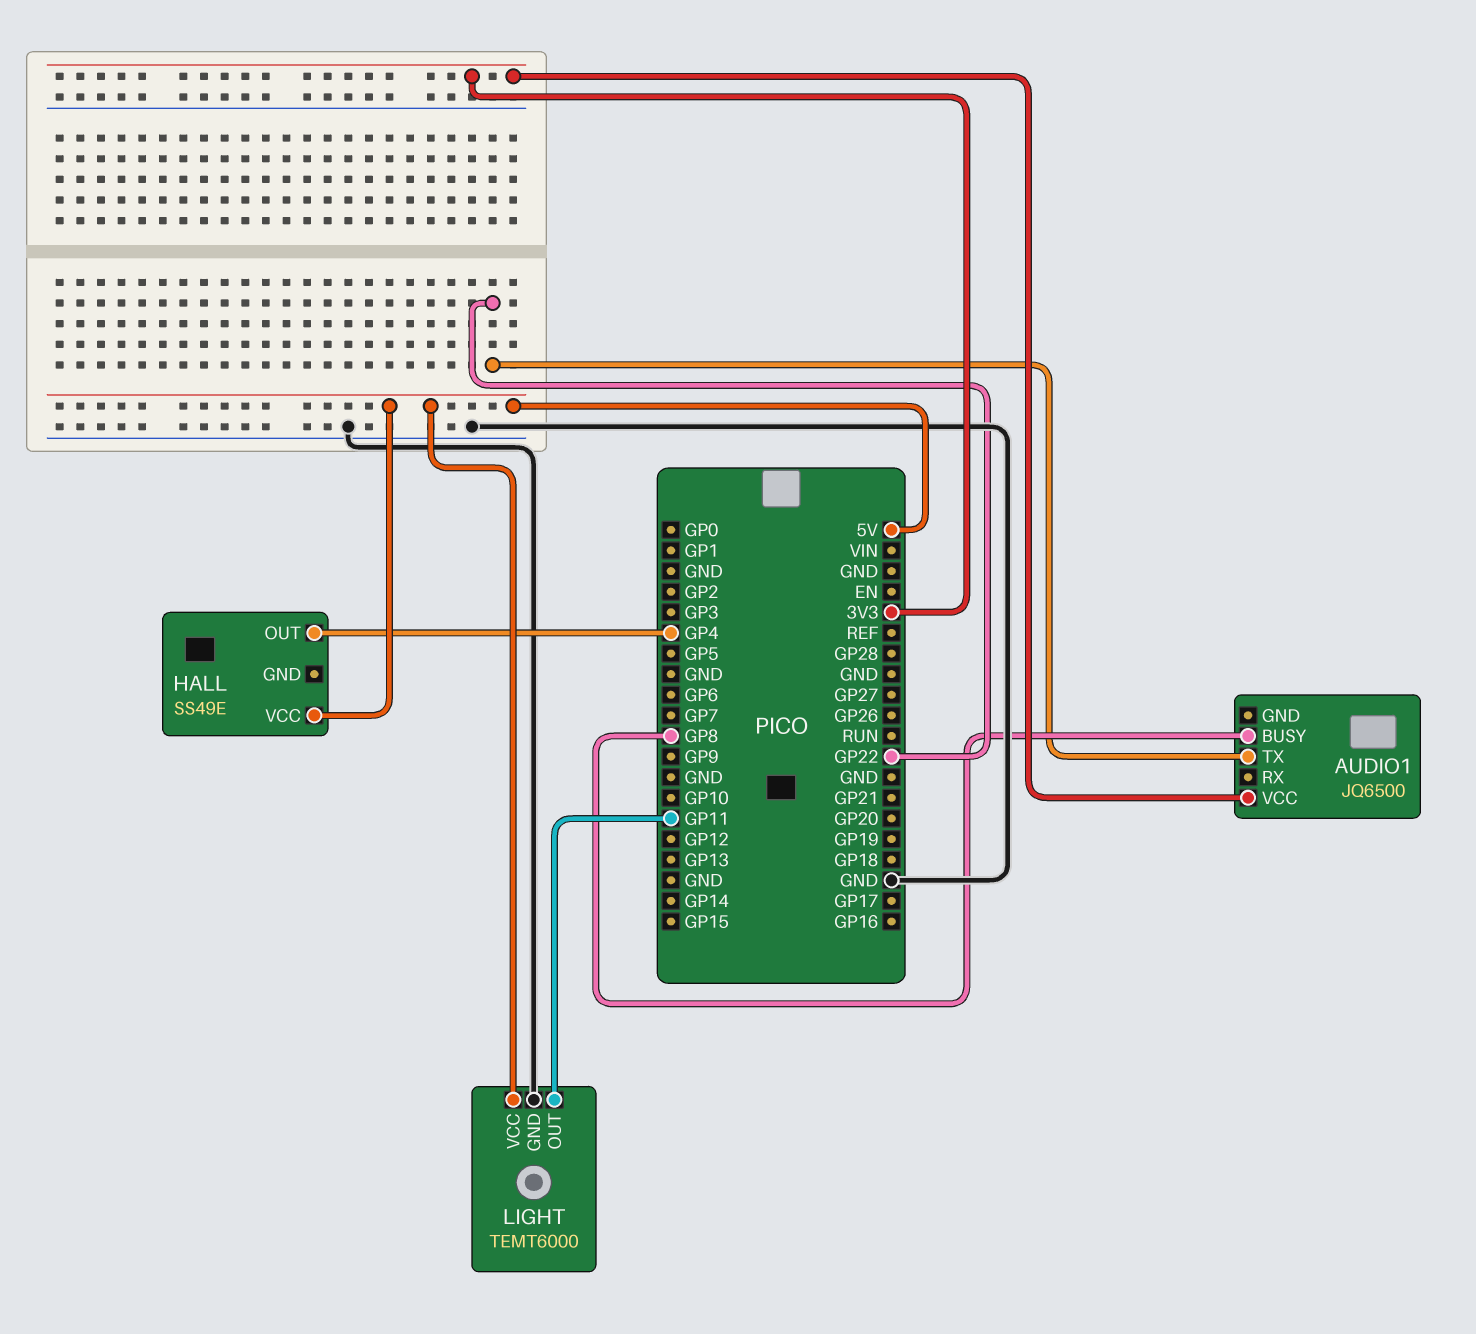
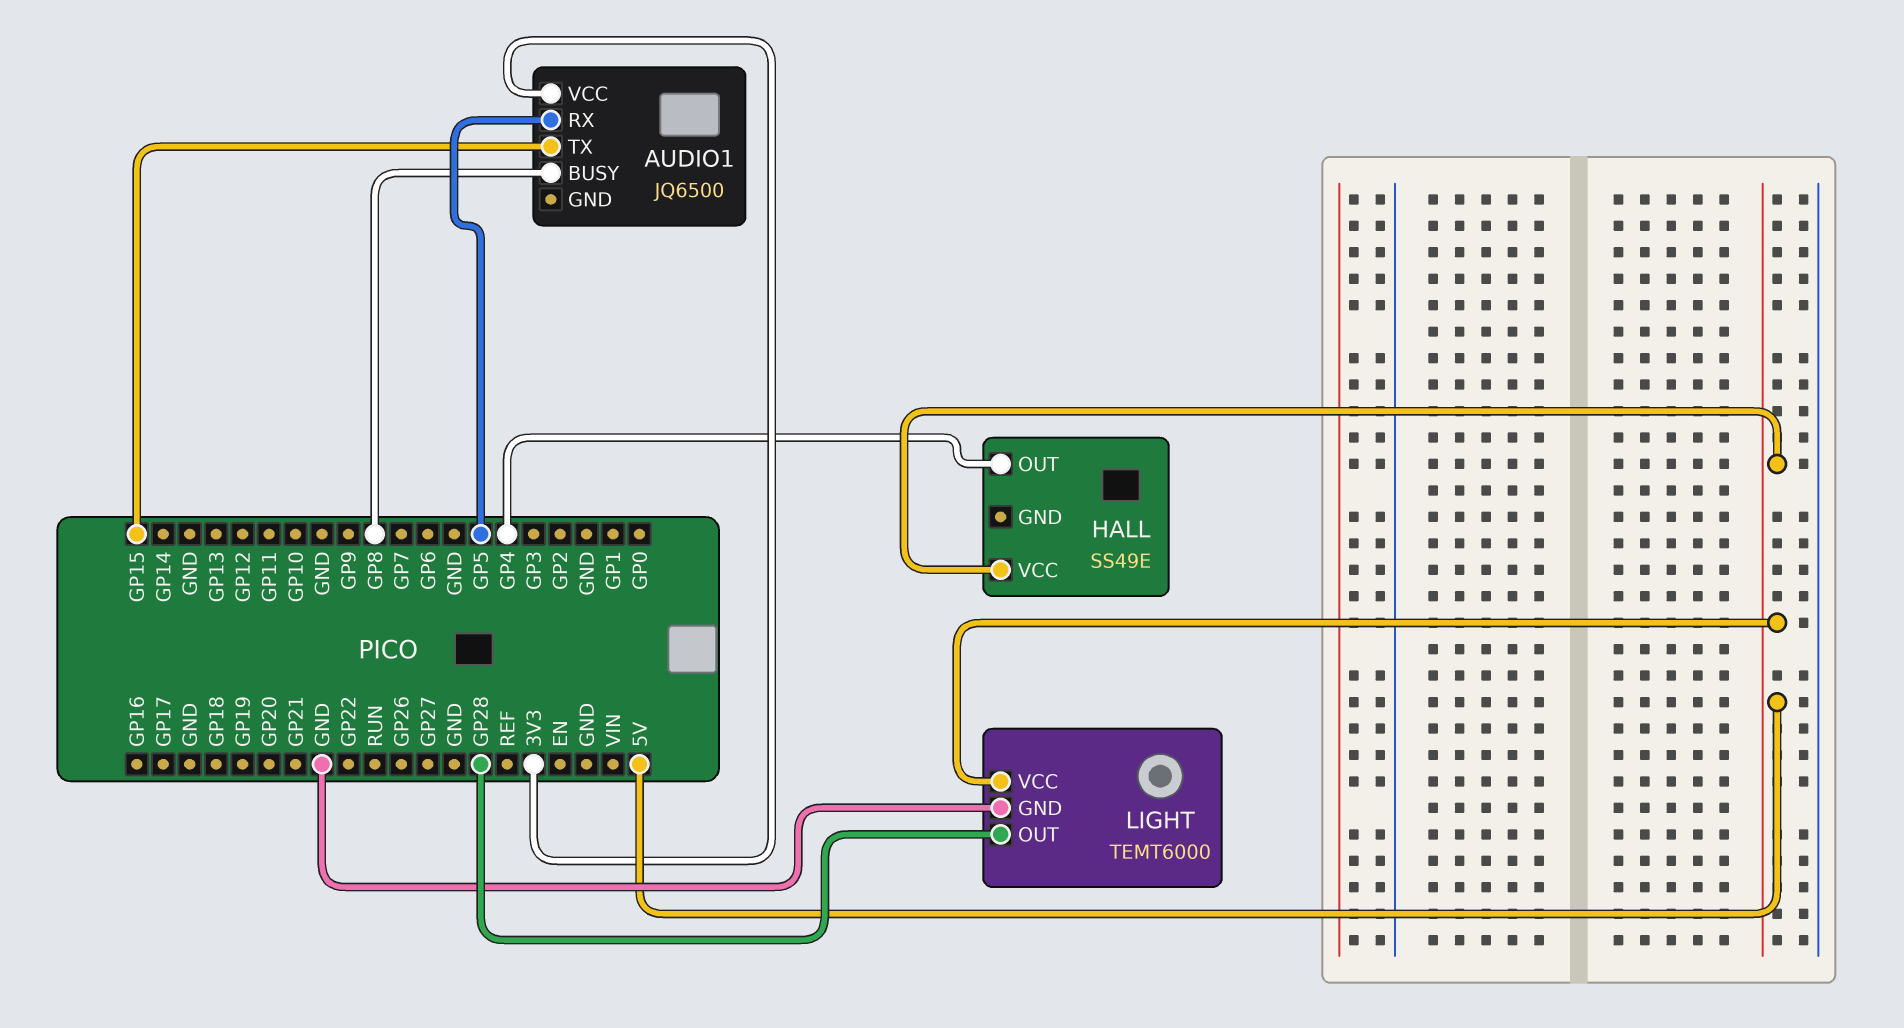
AUDIO1 pin RX: none -> GP5
AUDIO1 pin TX: GP22 -> GP15
LIGHT pin OUT: GP11 -> GP28

